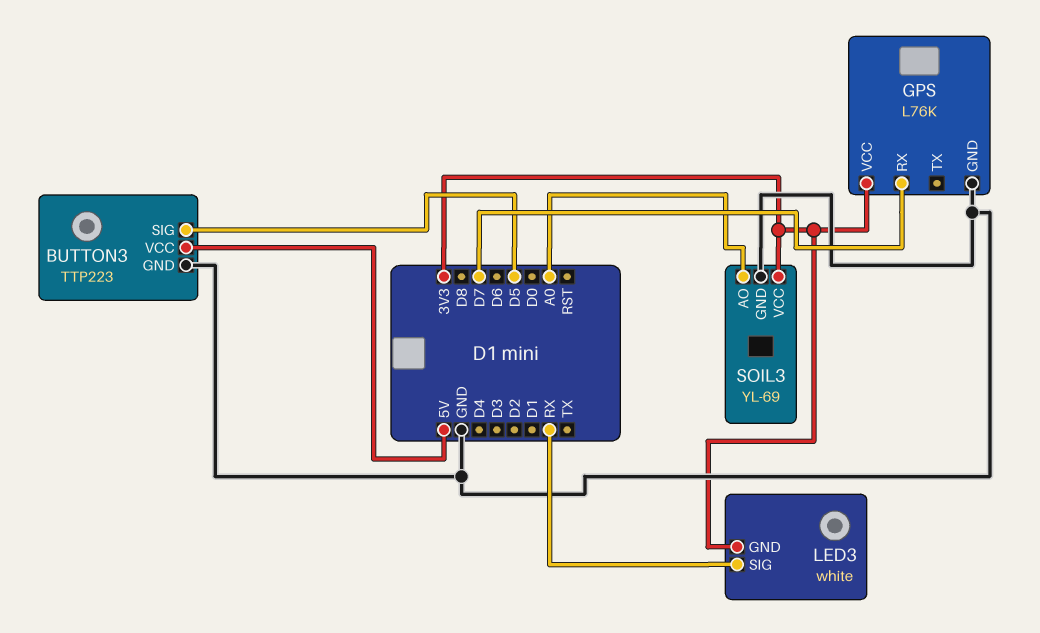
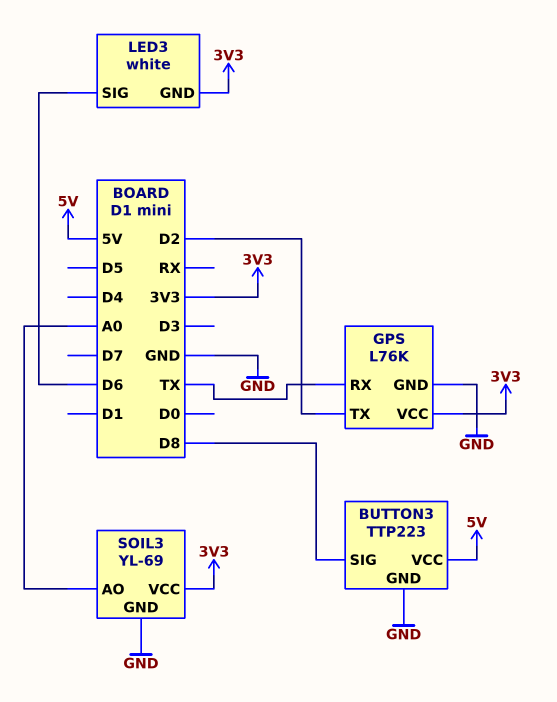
BUTTON3 pin SIG: D5 -> D8
GPS pin RX: D7 -> TX
GPS pin TX: none -> D2
LED3 pin SIG: RX -> D6

